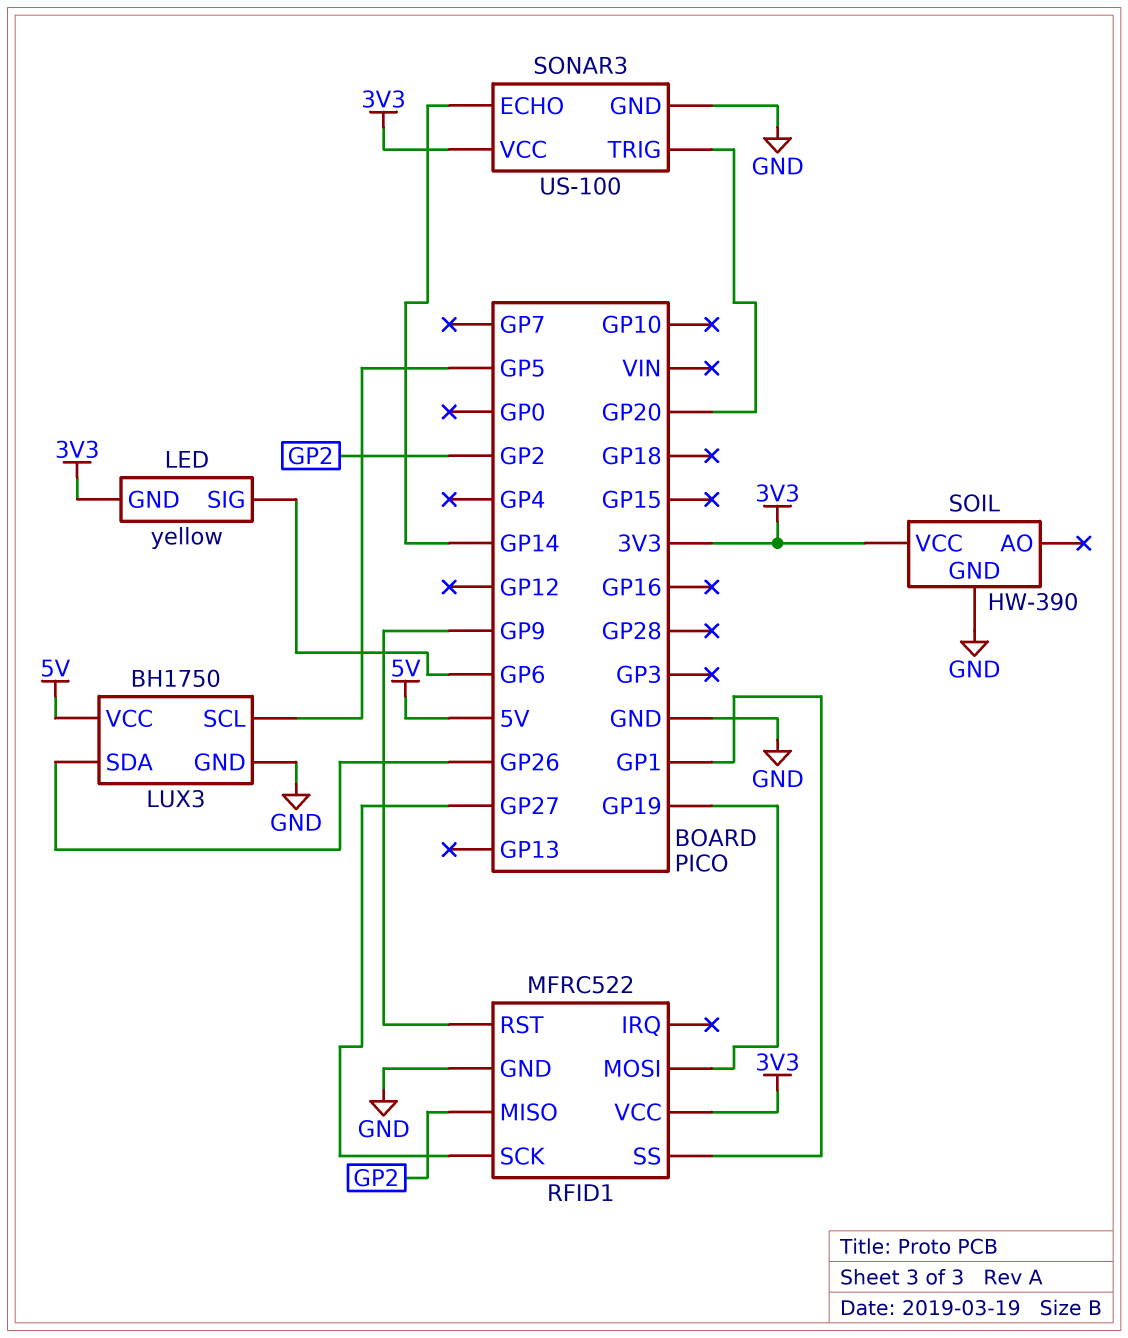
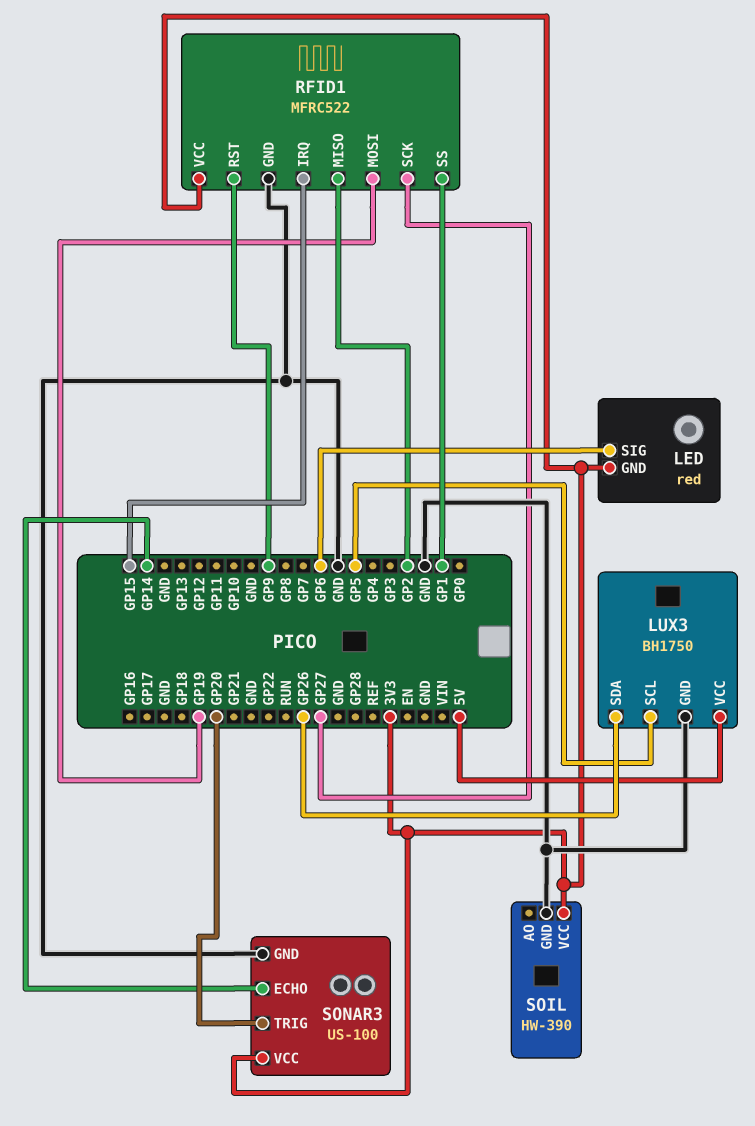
LED: yellow -> red
RFID1 pin IRQ: none -> GP15

